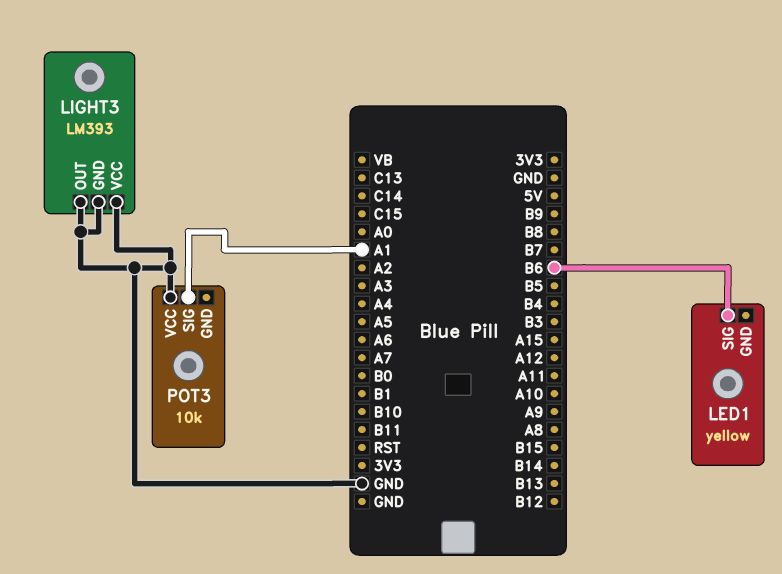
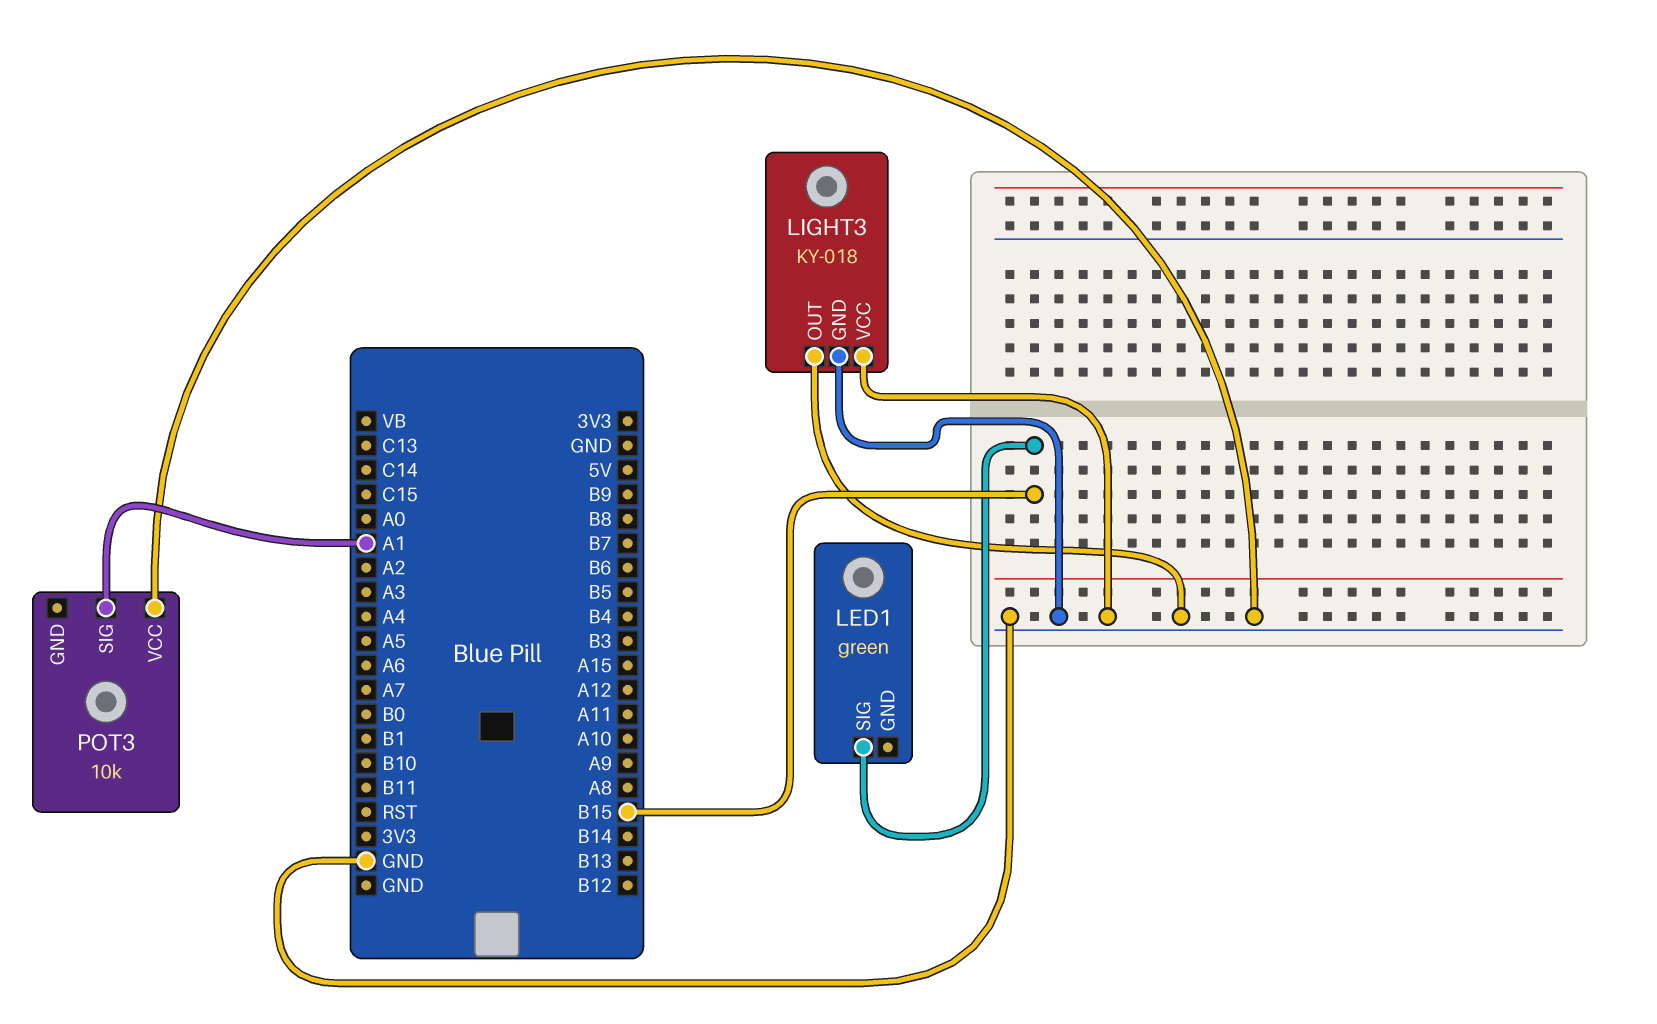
LED1: yellow -> green
LED1 pin SIG: B6 -> B15
LIGHT3: LM393 -> KY-018

